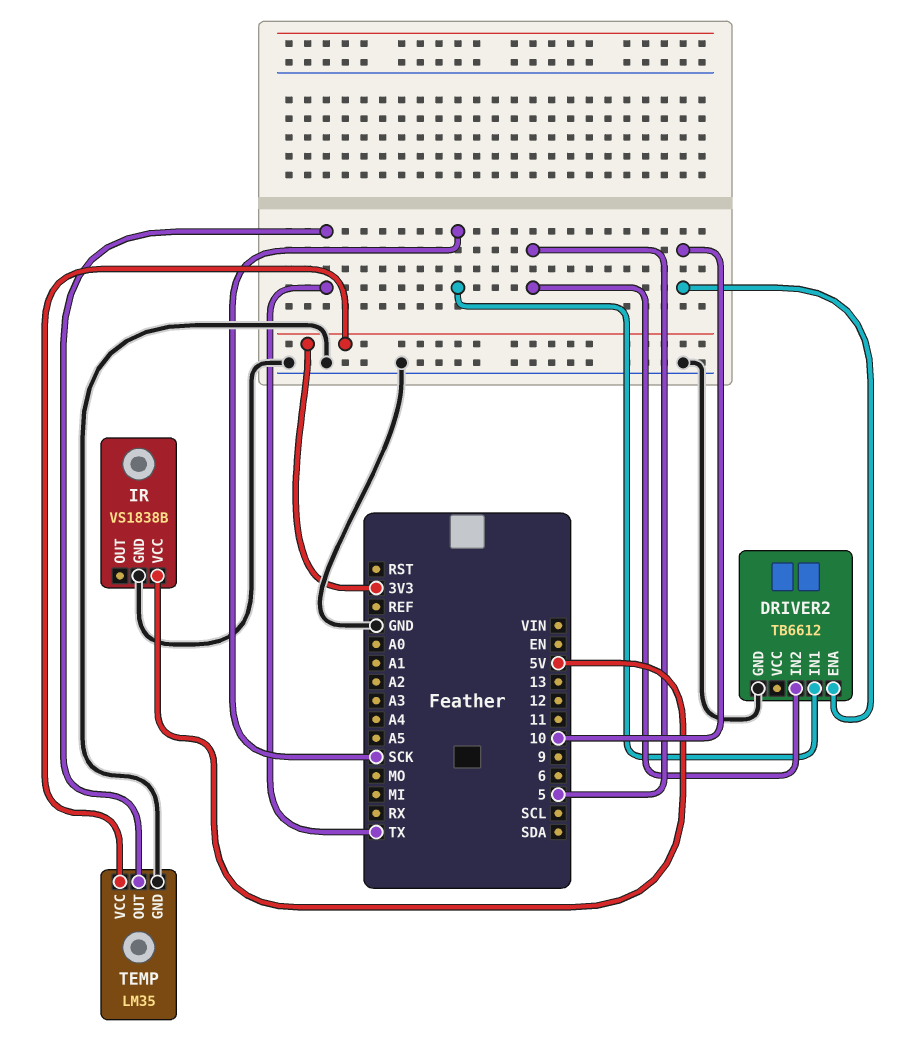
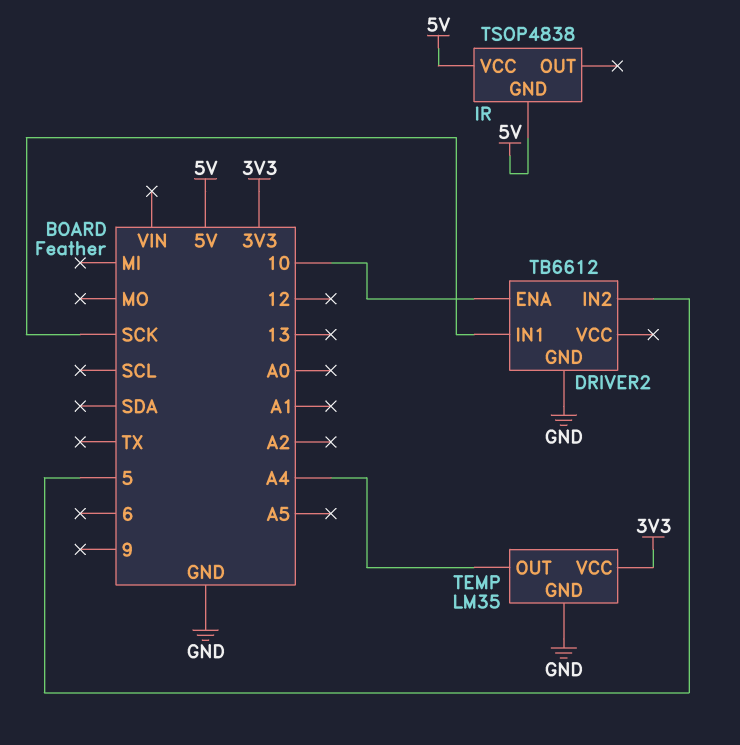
IR: VS1838B -> TSOP4838
IR pin GND: GND -> 5V
TEMP pin OUT: TX -> A4

